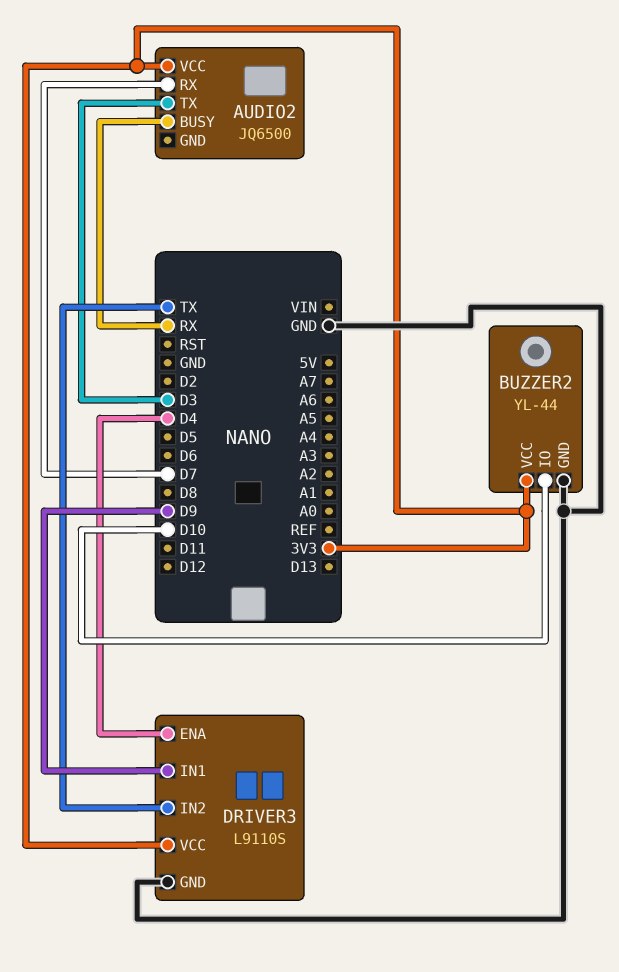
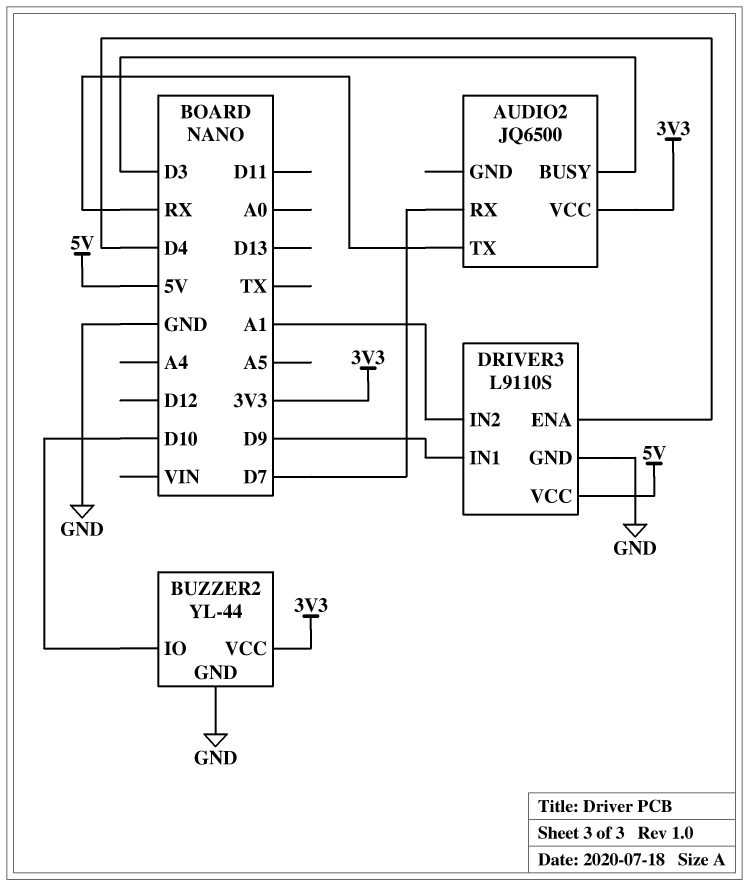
AUDIO2 pin BUSY: RX -> D3
AUDIO2 pin TX: D3 -> RX
DRIVER3 pin IN2: TX -> A1
DRIVER3 pin VCC: 3V3 -> 5V

